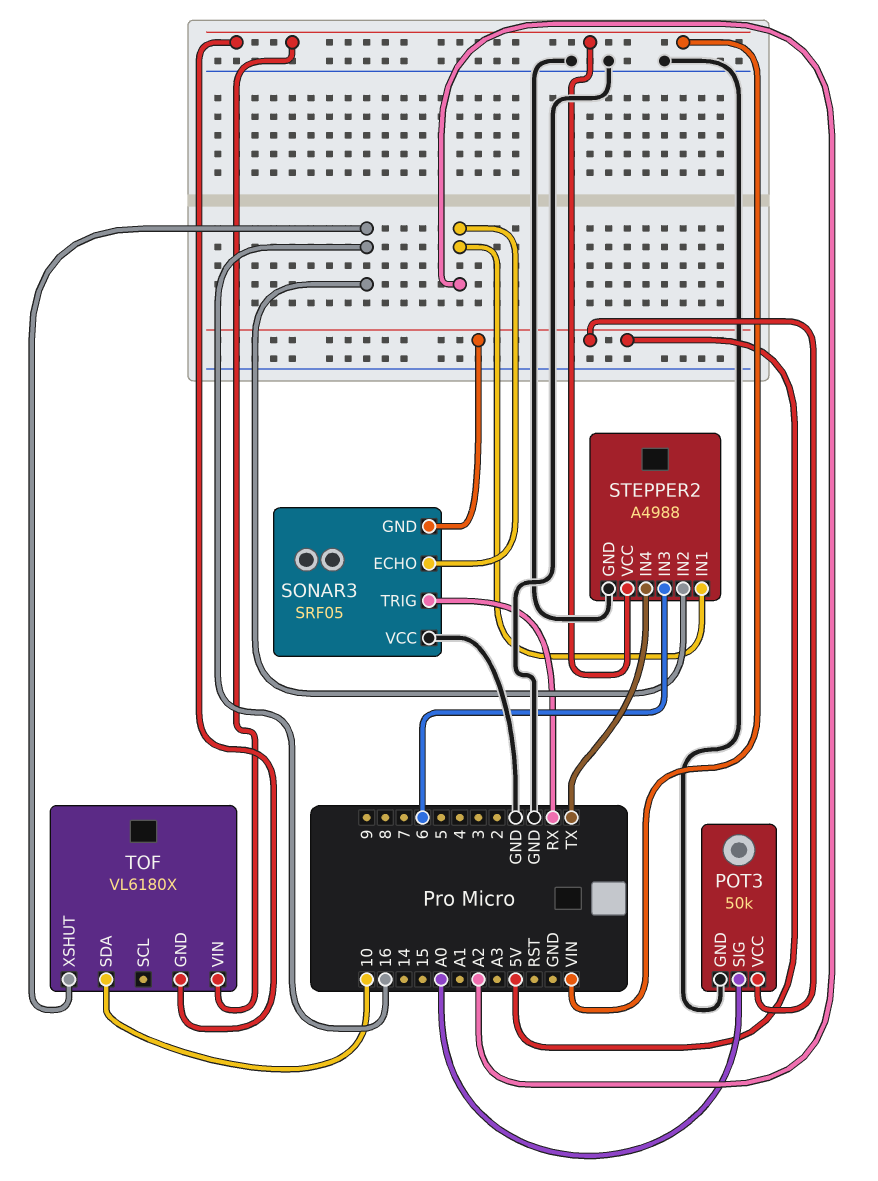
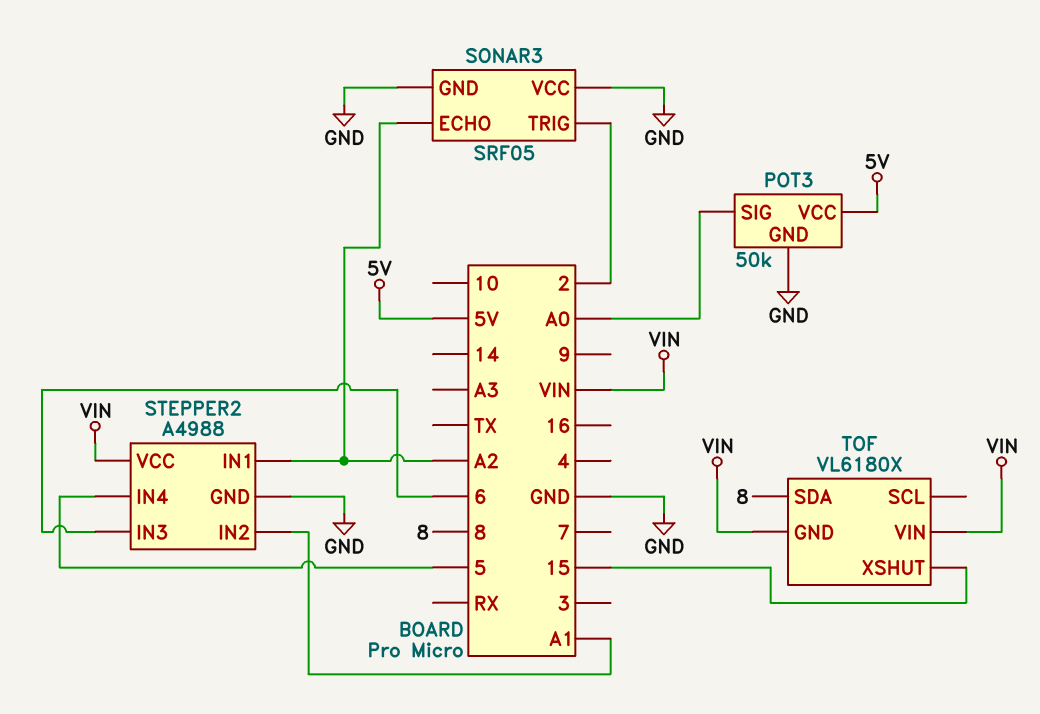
SONAR3 pin GND: 5V -> GND
SONAR3 pin TRIG: RX -> 2
STEPPER2 pin IN2: 16 -> A1
STEPPER2 pin IN4: TX -> 5
TOF pin SDA: 10 -> 8
TOF pin XSHUT: 16 -> 15

